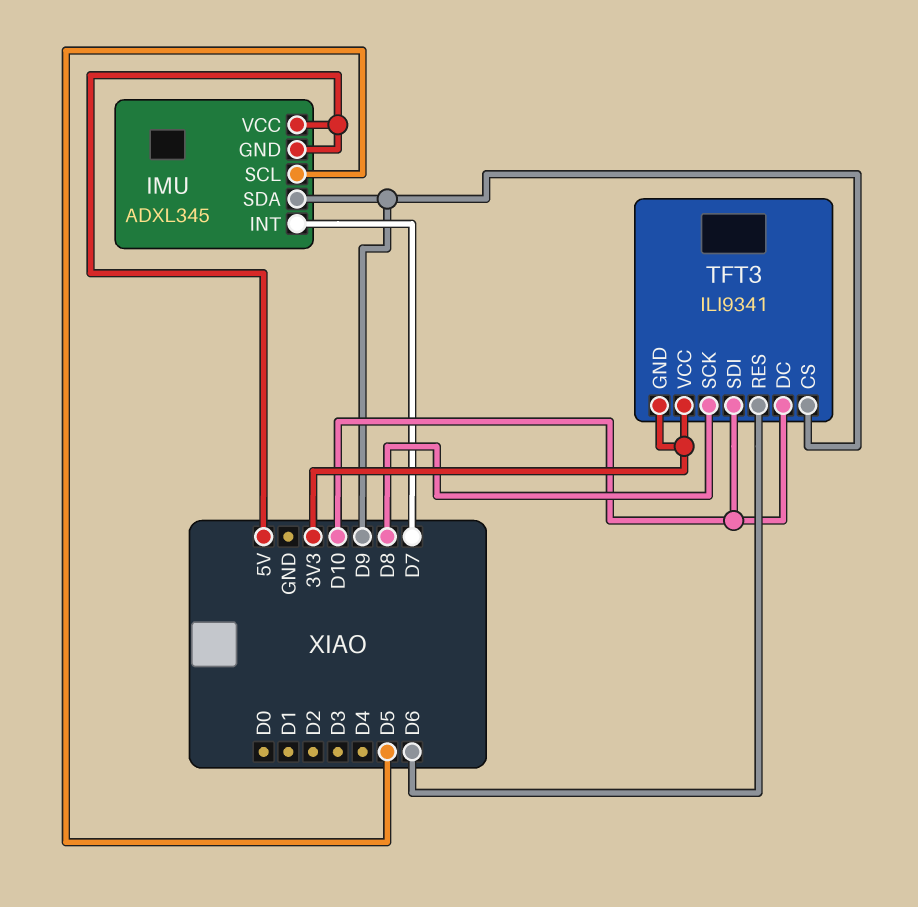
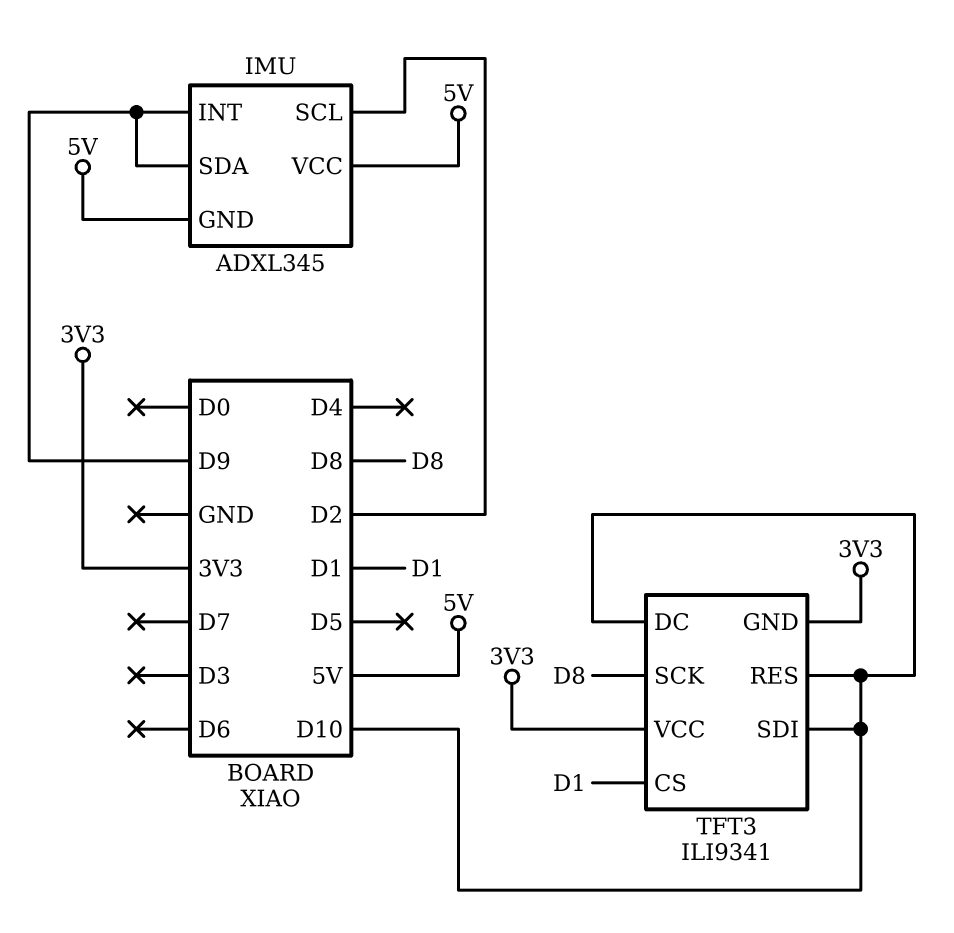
IMU pin INT: D7 -> D9
IMU pin SCL: D5 -> D2
TFT3 pin CS: D9 -> D1
TFT3 pin RES: D6 -> D10

